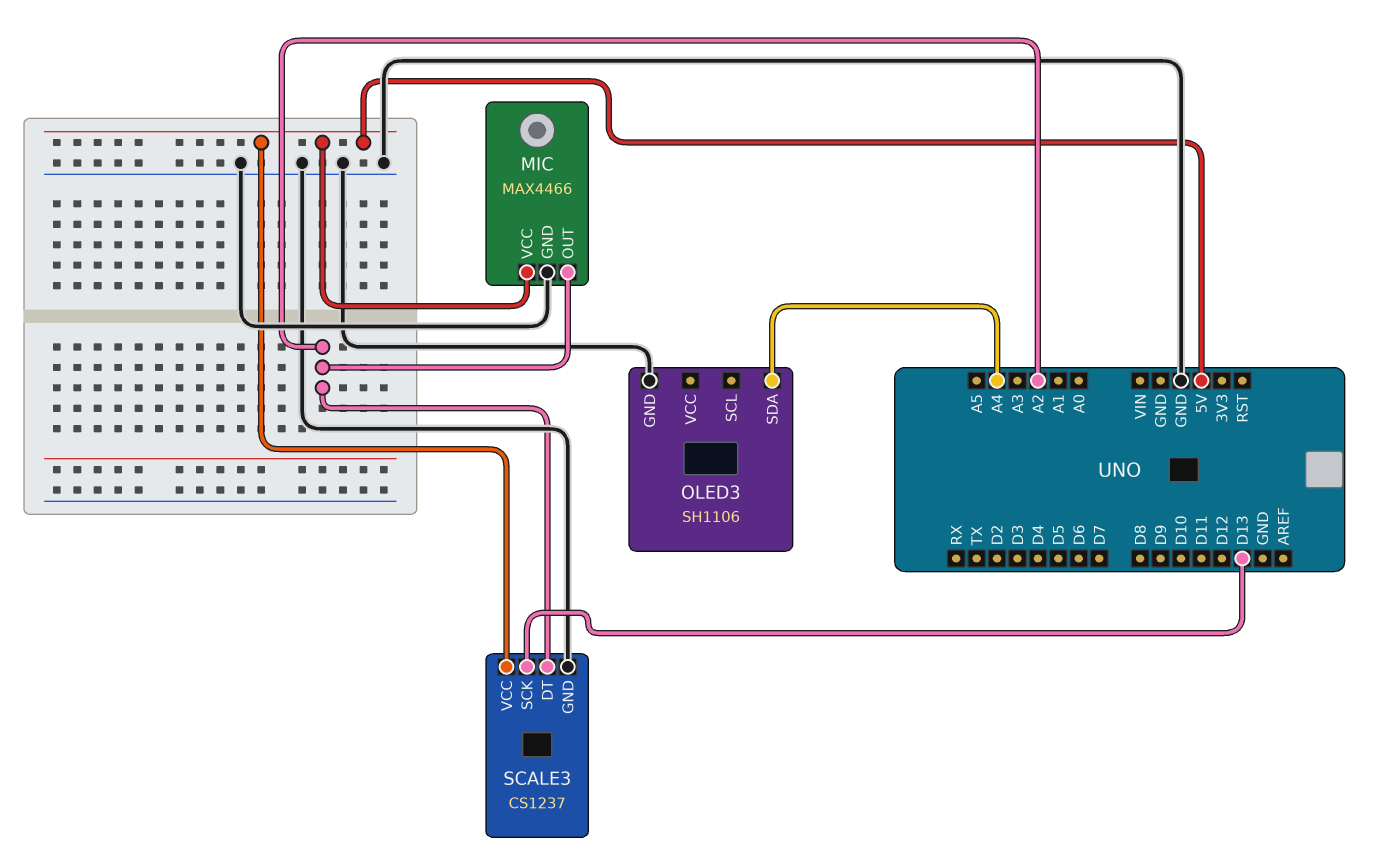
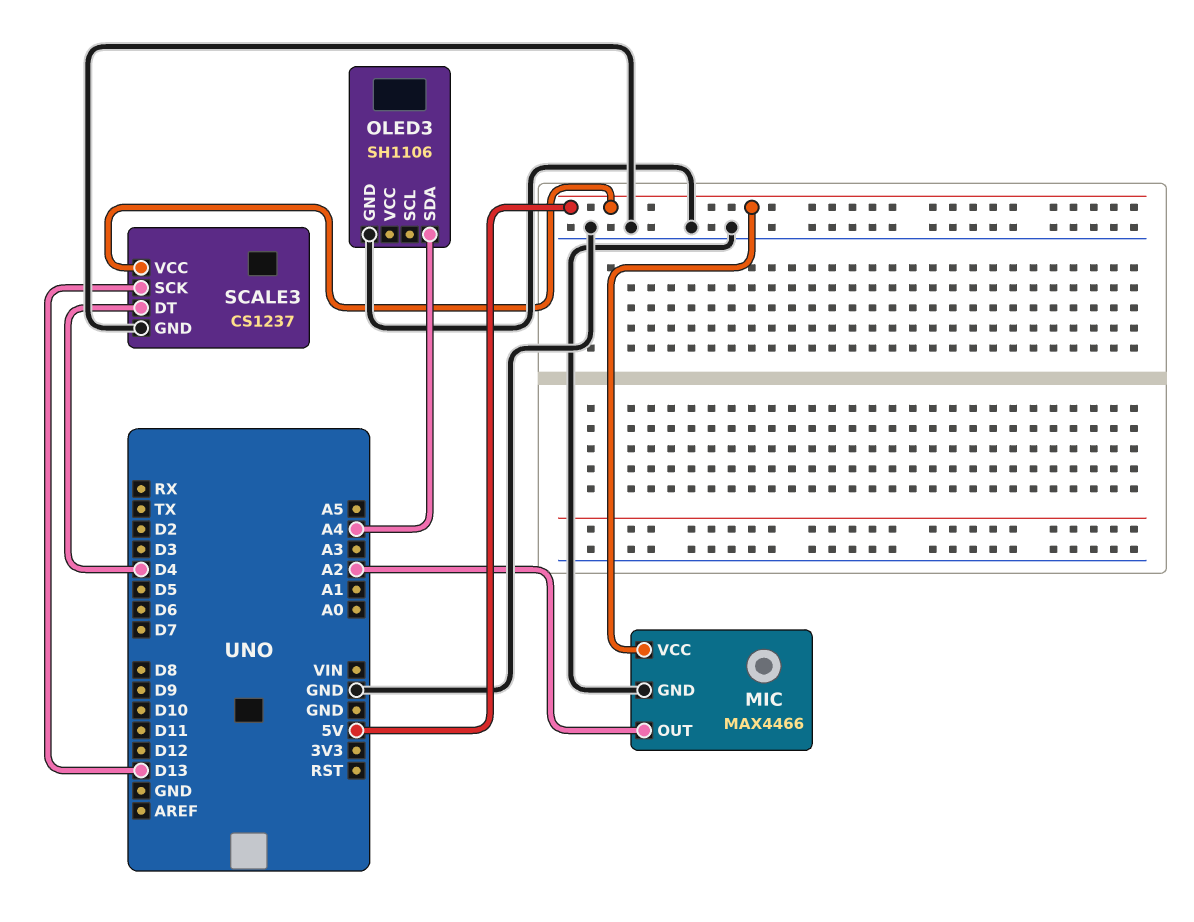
SCALE3 pin DT: A2 -> D4

